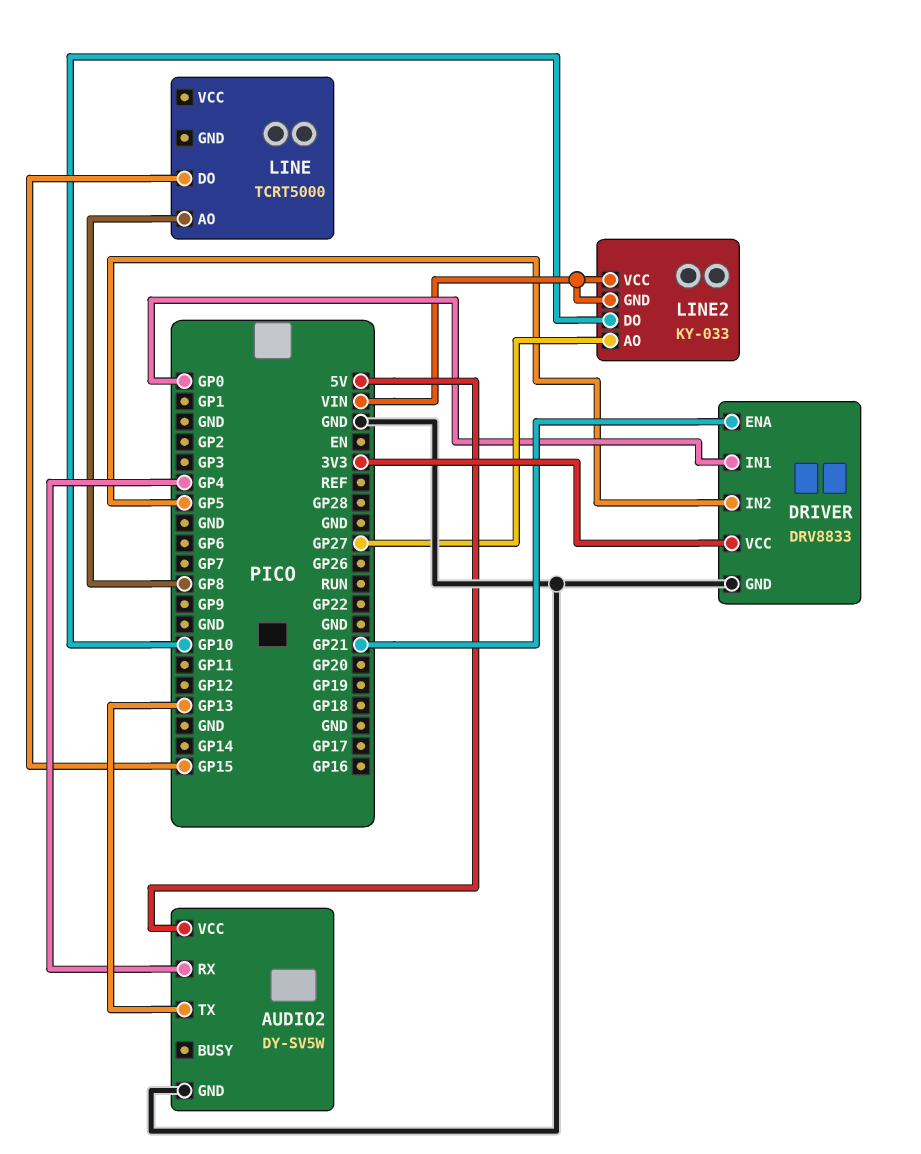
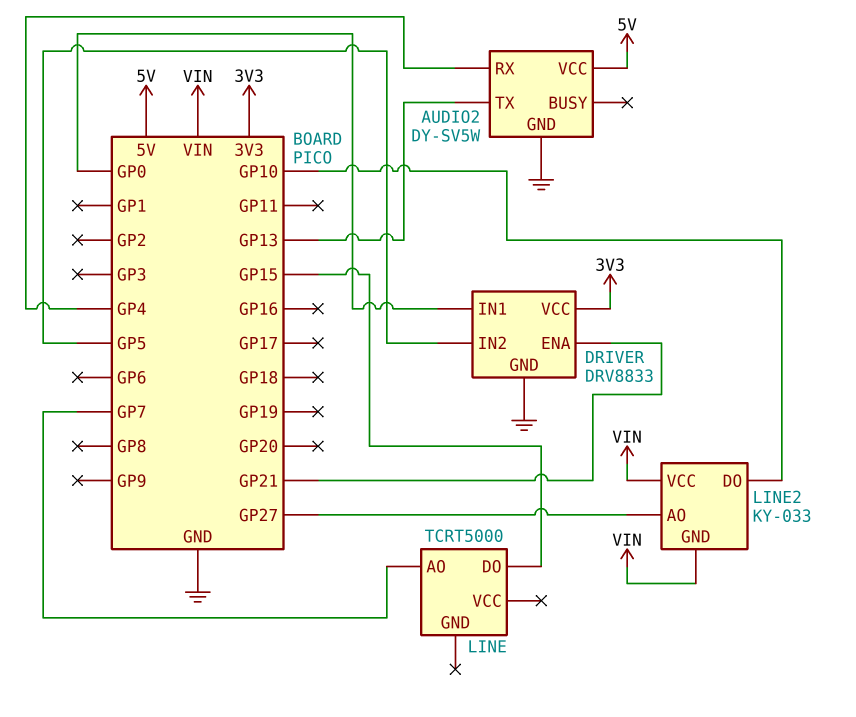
LINE pin AO: GP8 -> GP7

